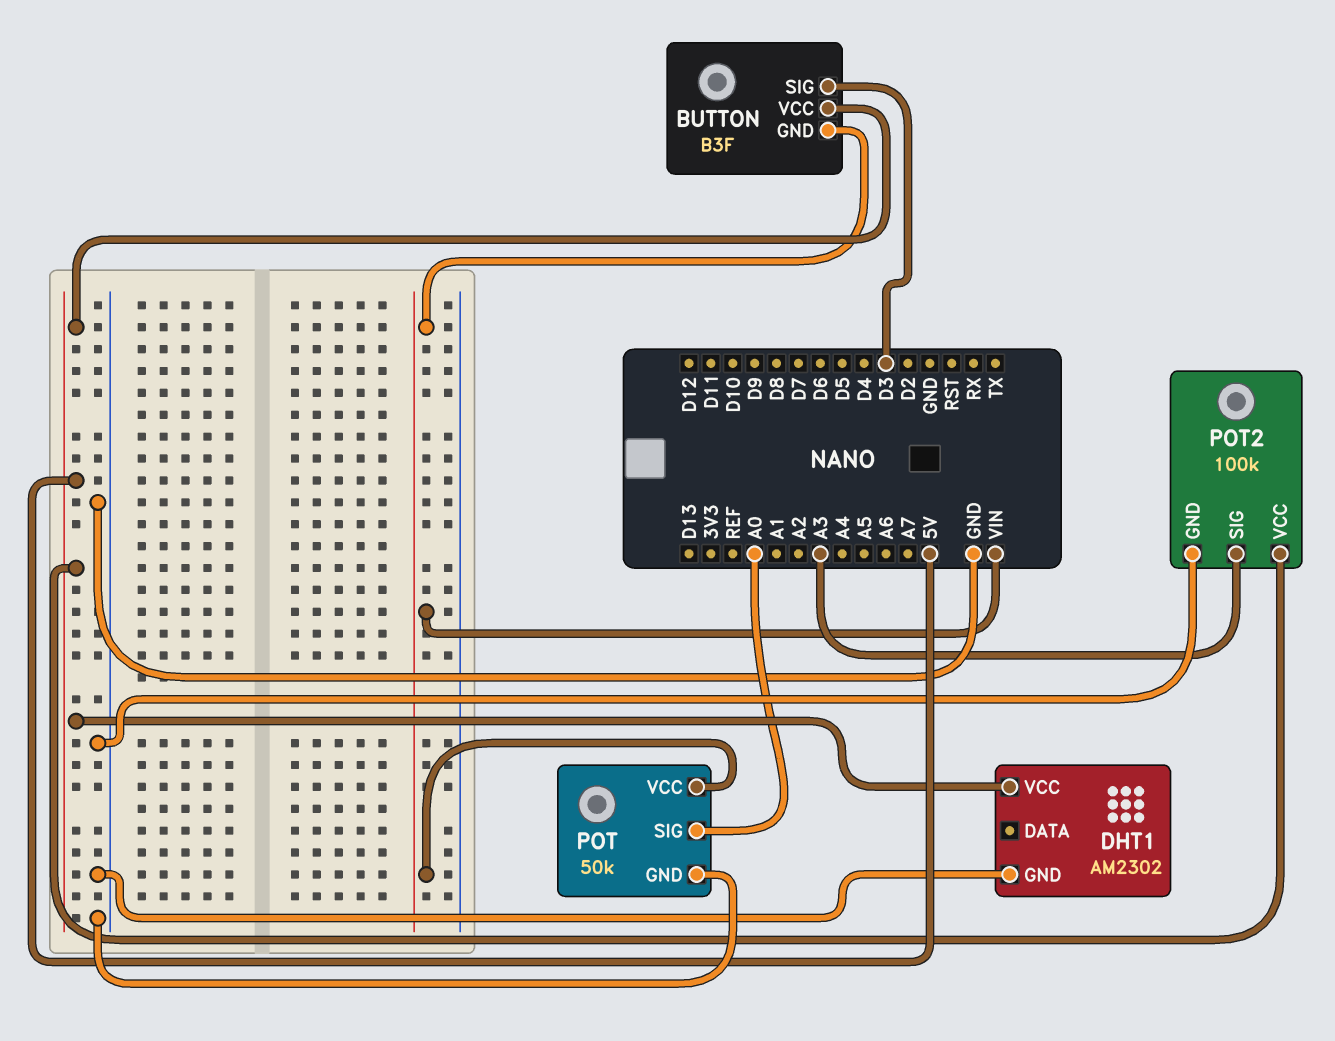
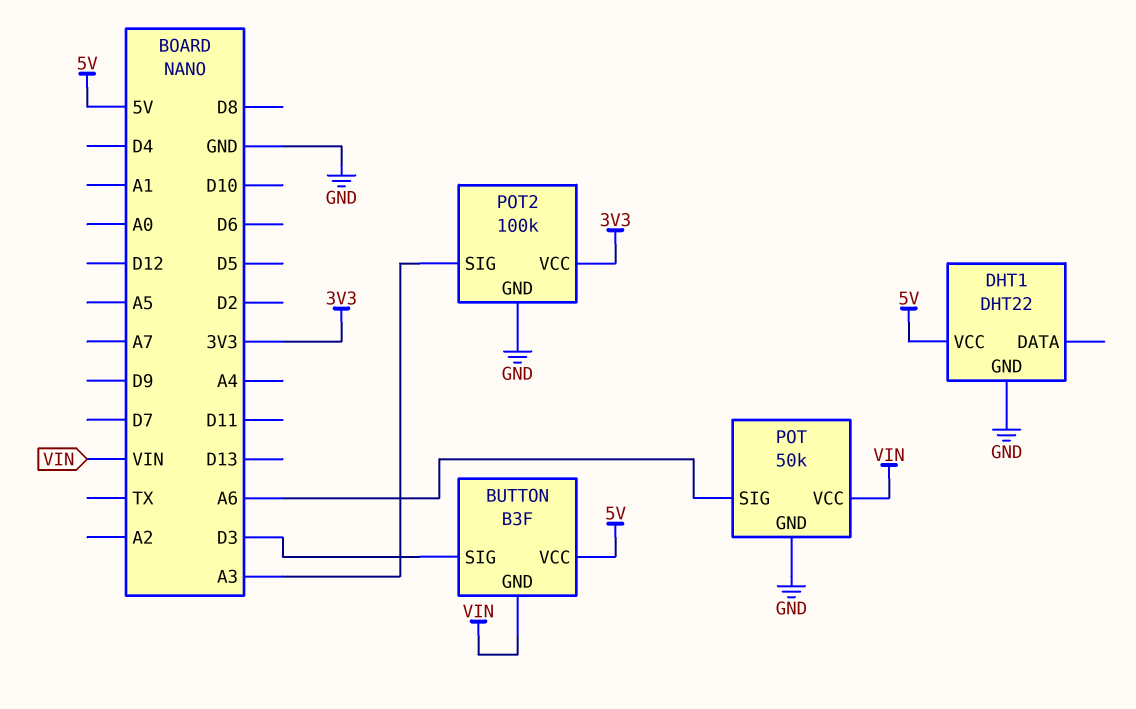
DHT1: AM2302 -> DHT22
POT pin SIG: A0 -> A6
POT2 pin VCC: 5V -> 3V3

